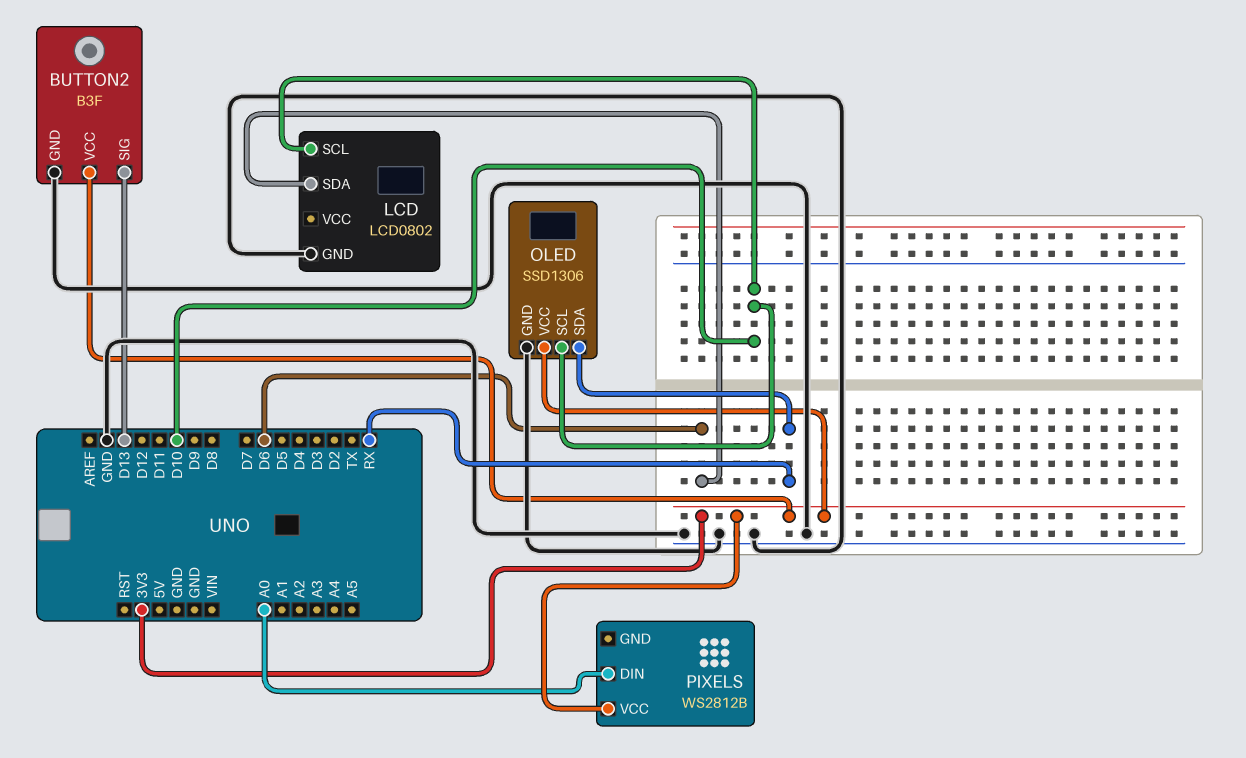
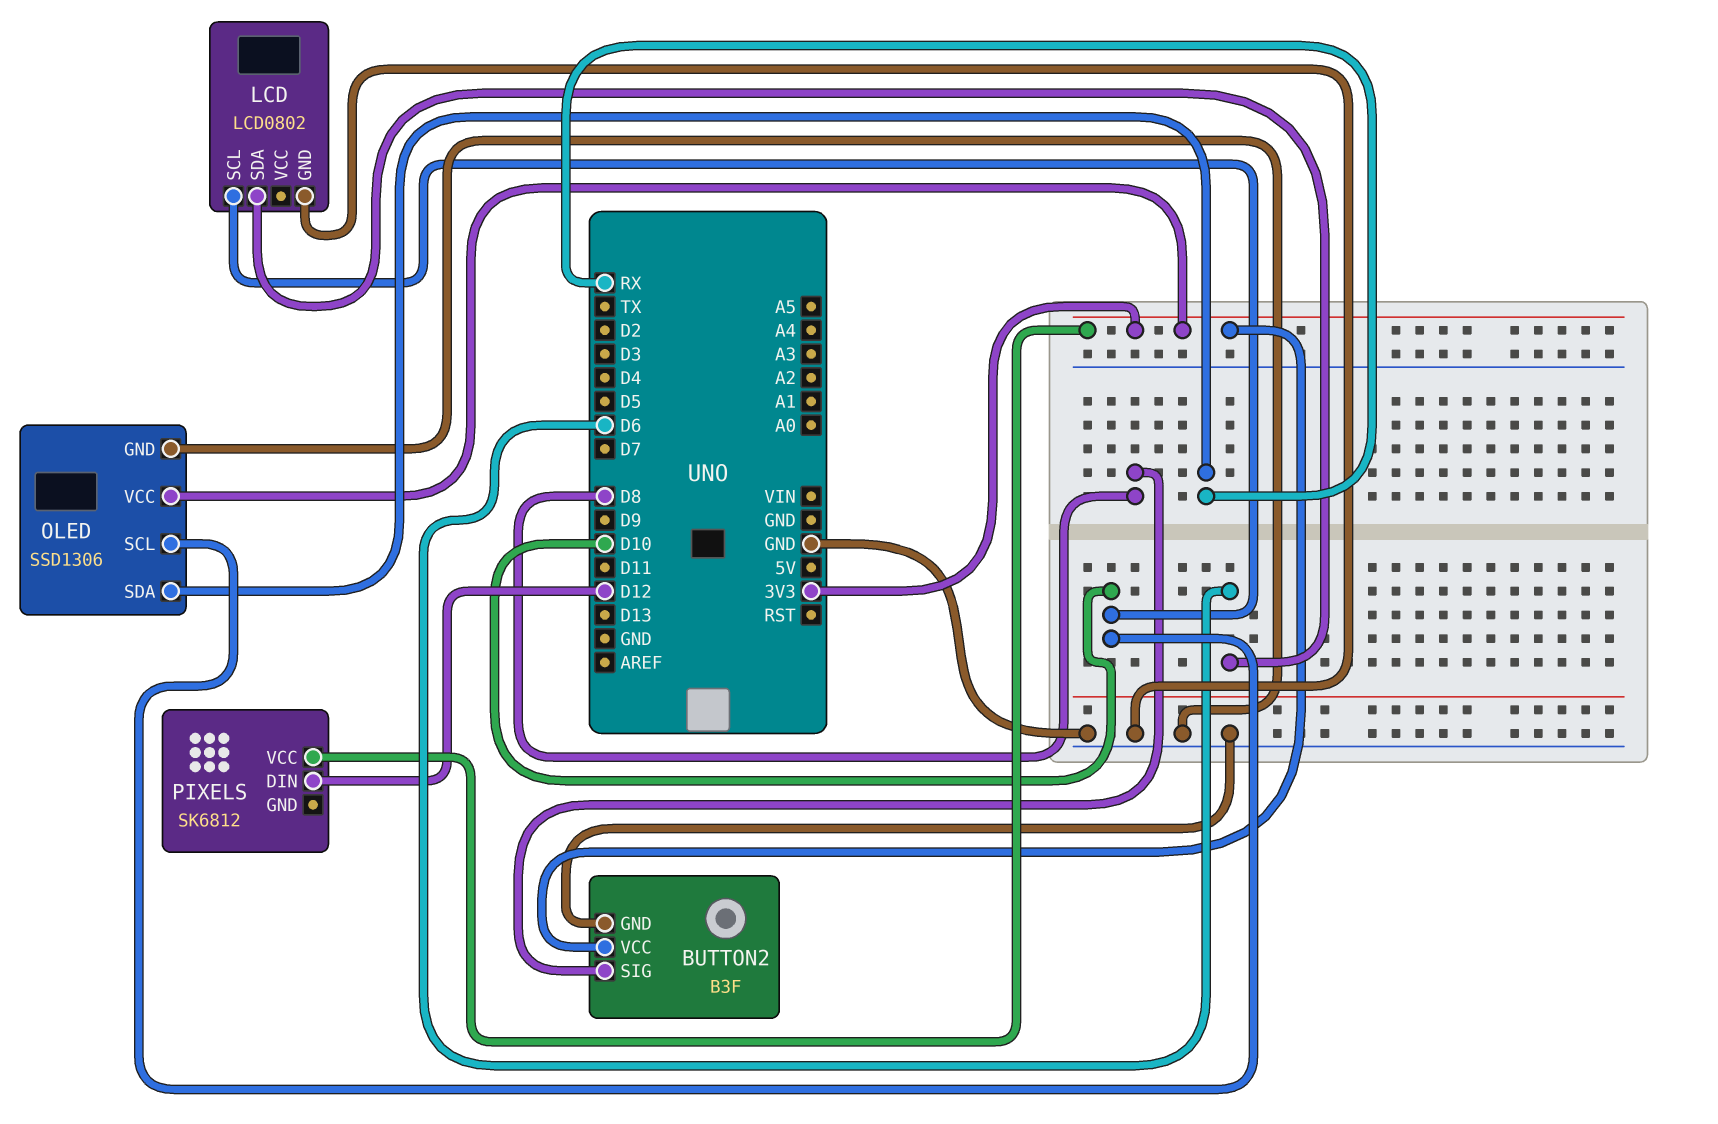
BUTTON2 pin SIG: D13 -> D8
PIXELS: WS2812B -> SK6812
PIXELS pin DIN: A0 -> D12

